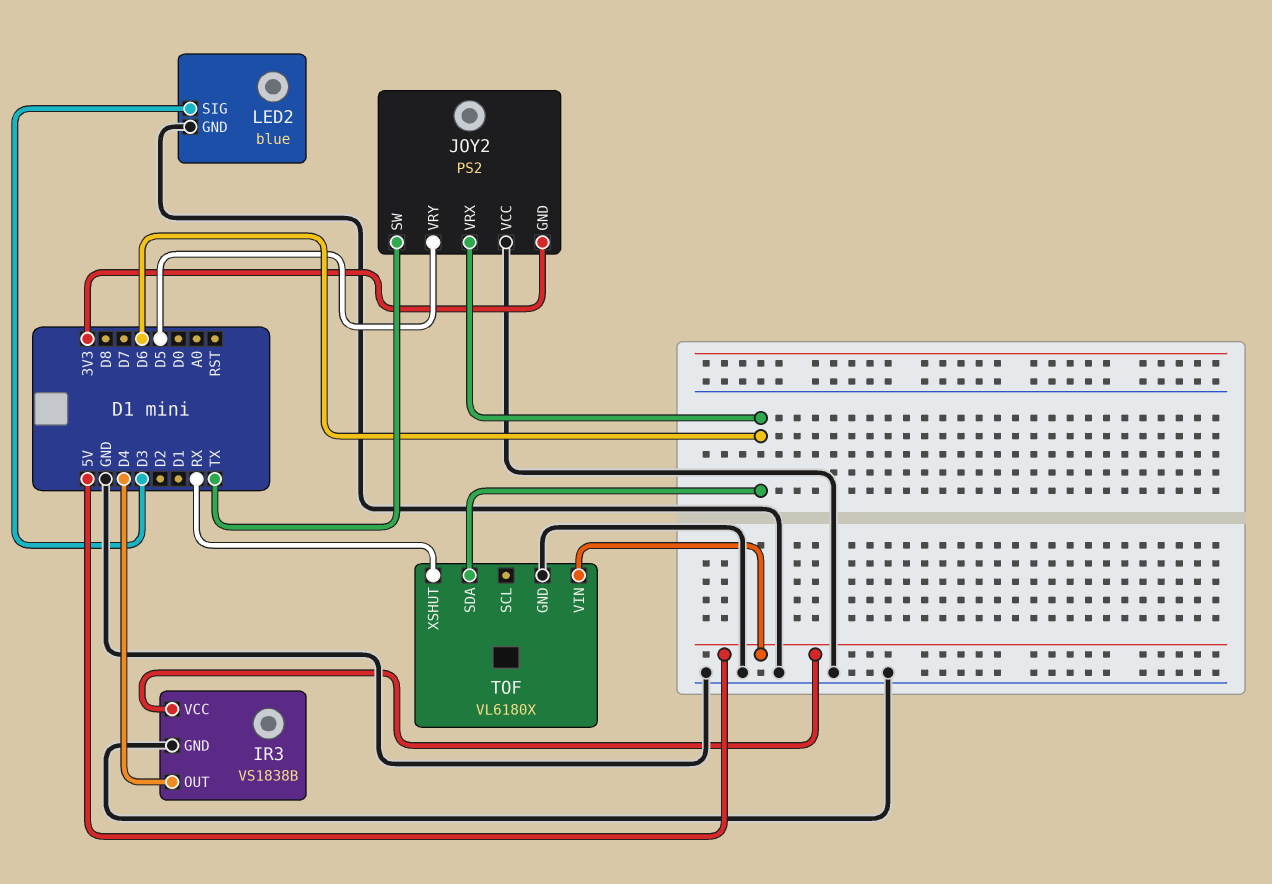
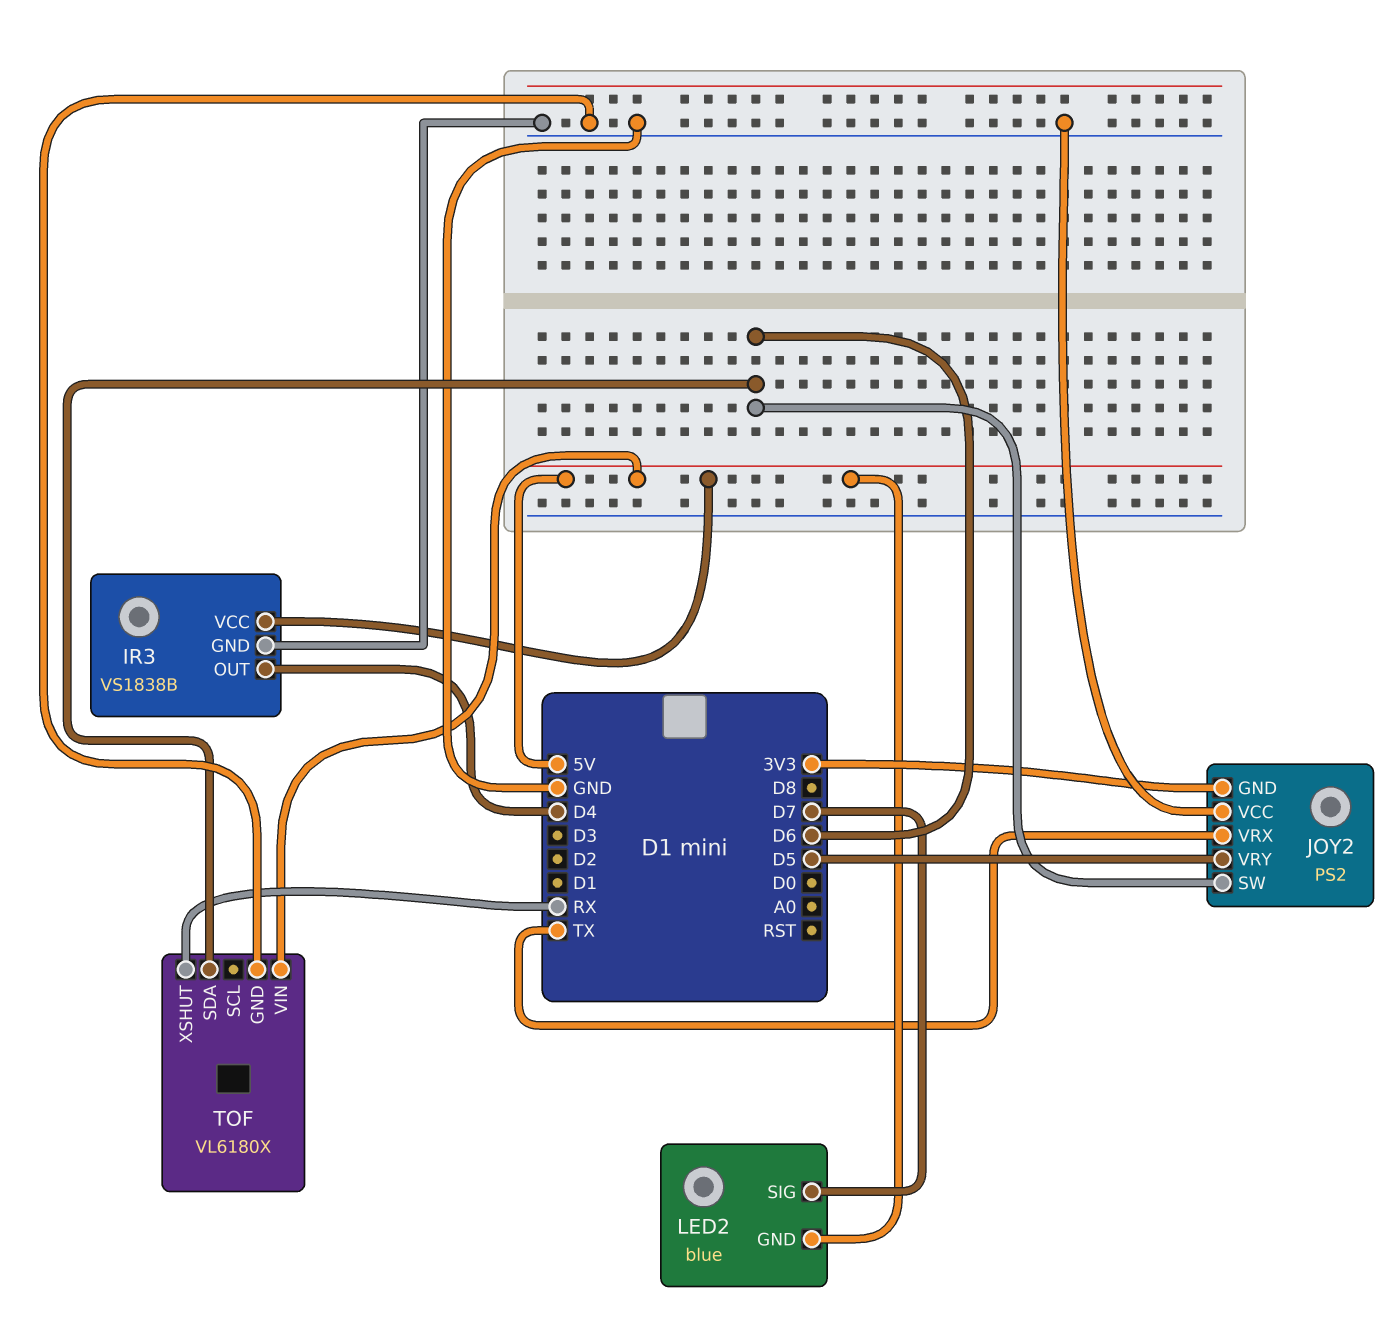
JOY2 pin SW: TX -> D6
JOY2 pin VRX: D6 -> TX
LED2 pin GND: GND -> 5V
LED2 pin SIG: D3 -> D7

